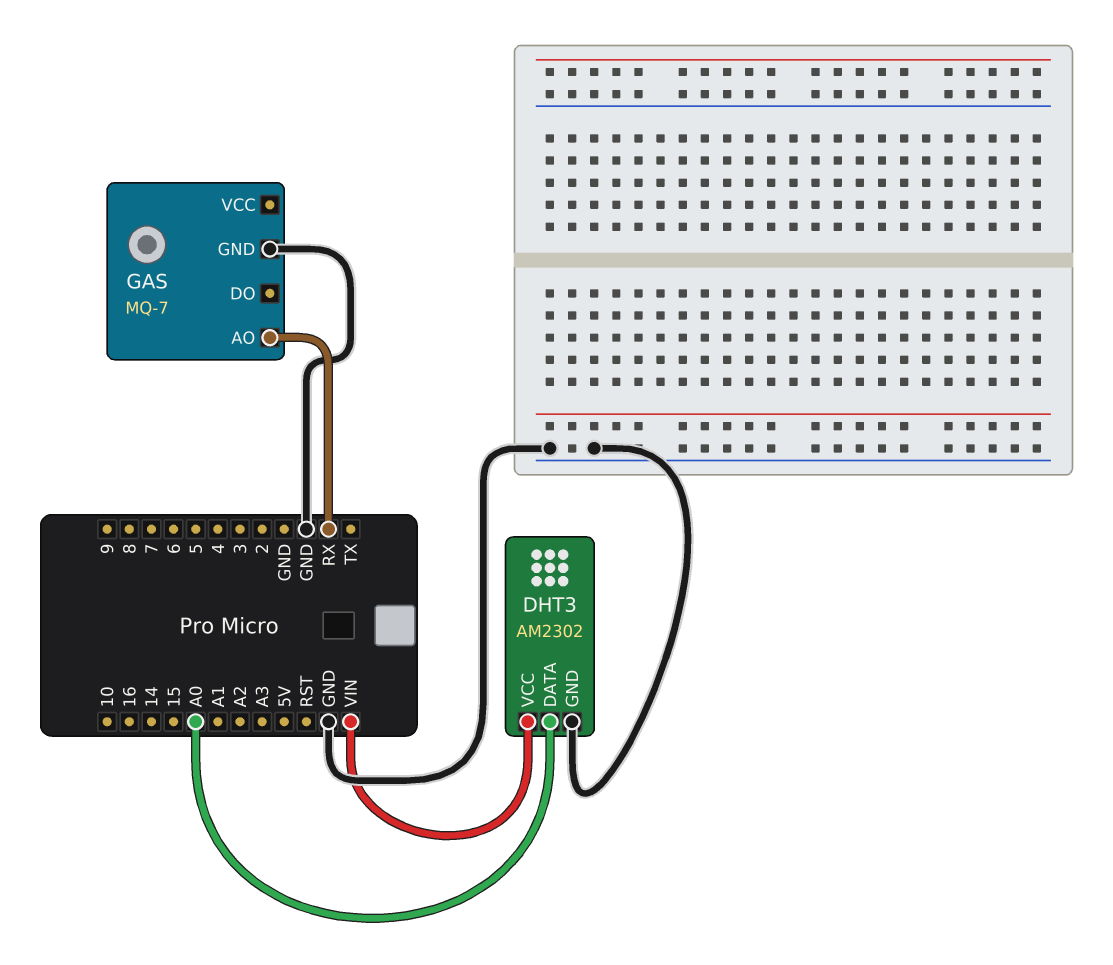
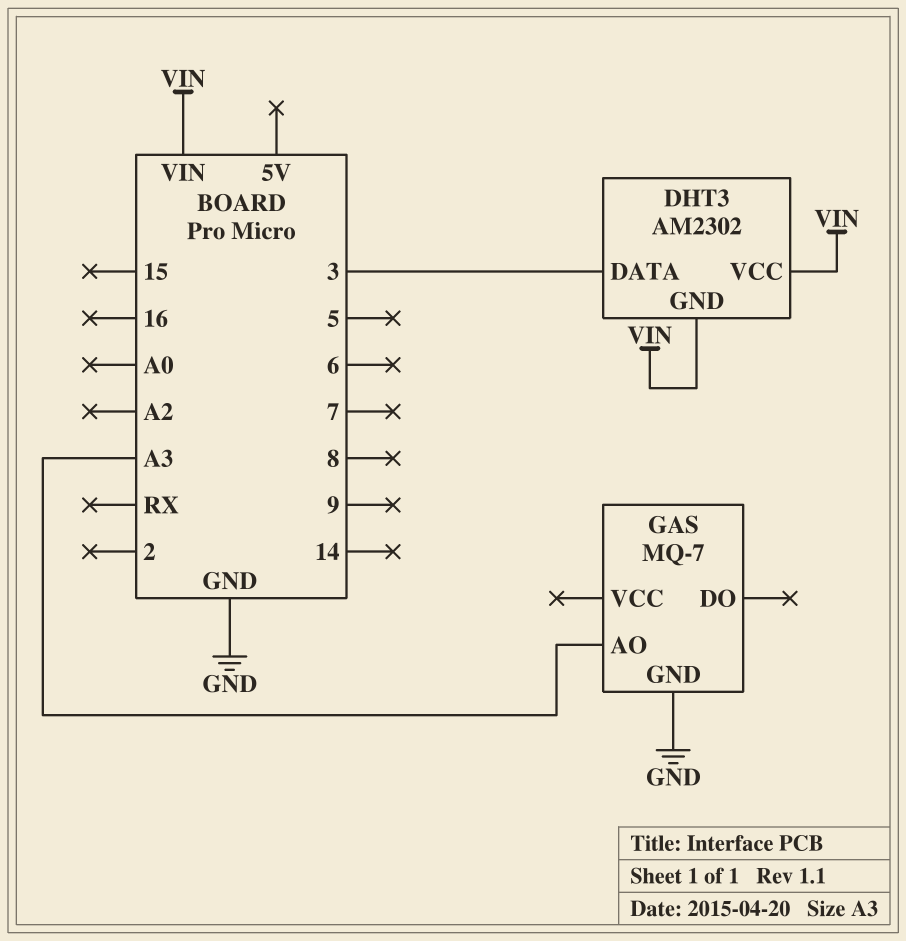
DHT3 pin DATA: A0 -> 3
DHT3 pin GND: GND -> VIN
GAS pin AO: RX -> A3

